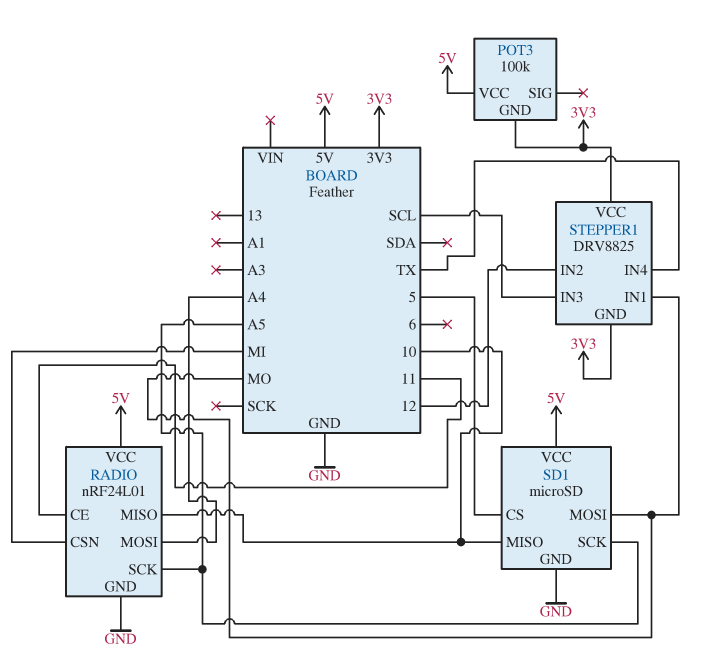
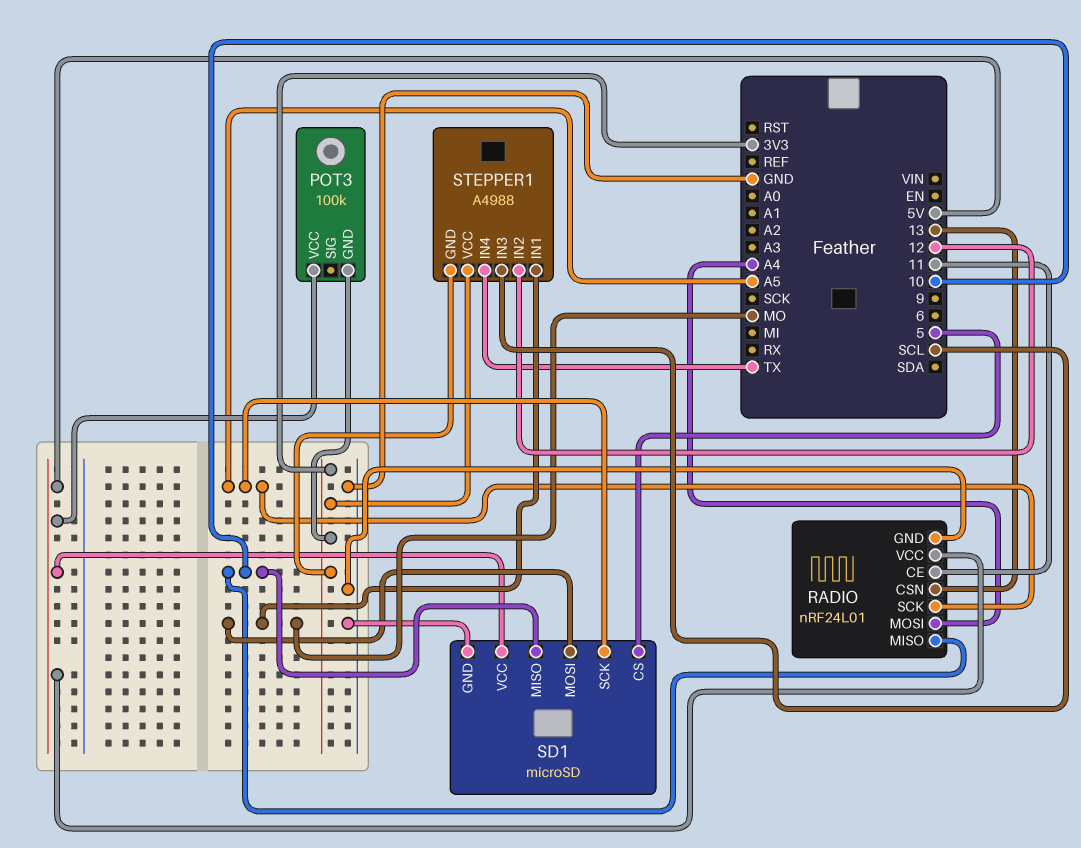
RADIO pin CSN: MI -> 13
STEPPER1: DRV8825 -> A4988

